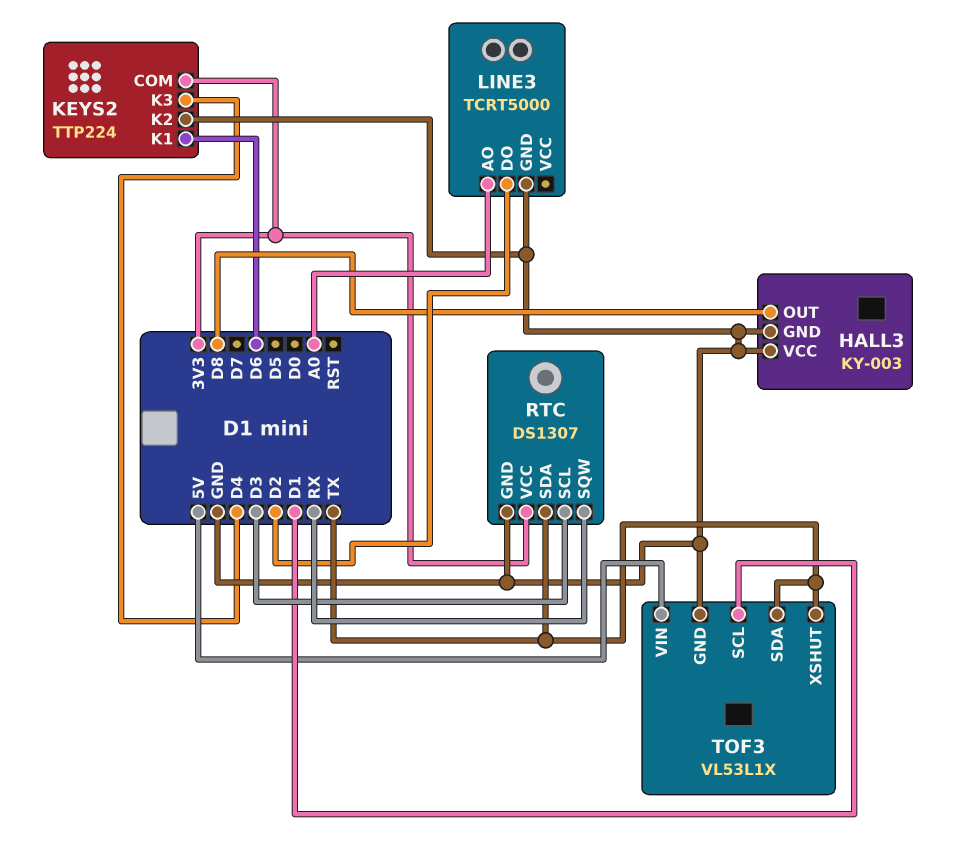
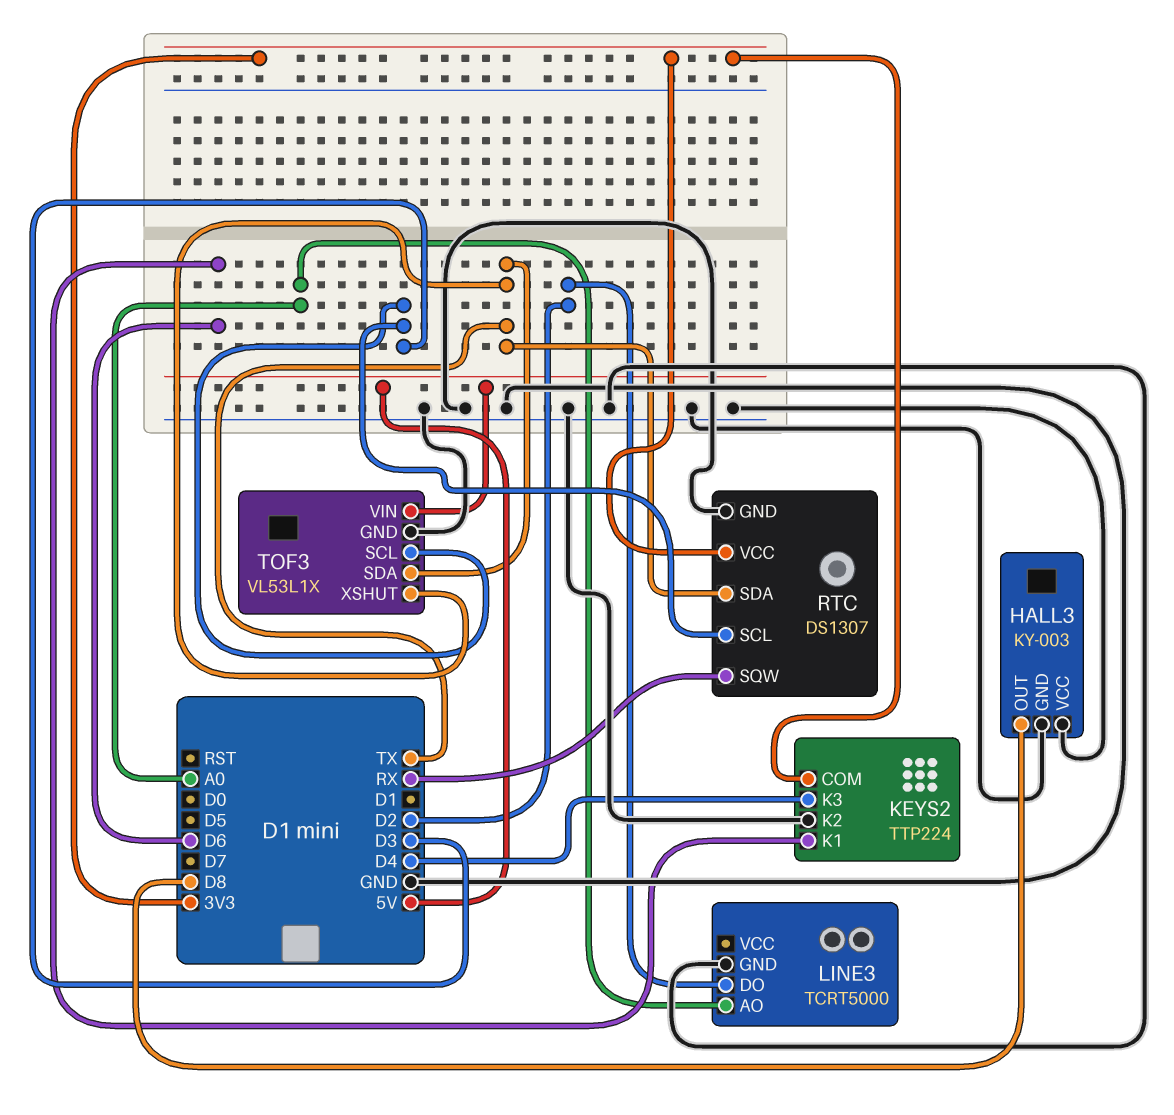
TOF3 pin SCL: D1 -> D3

